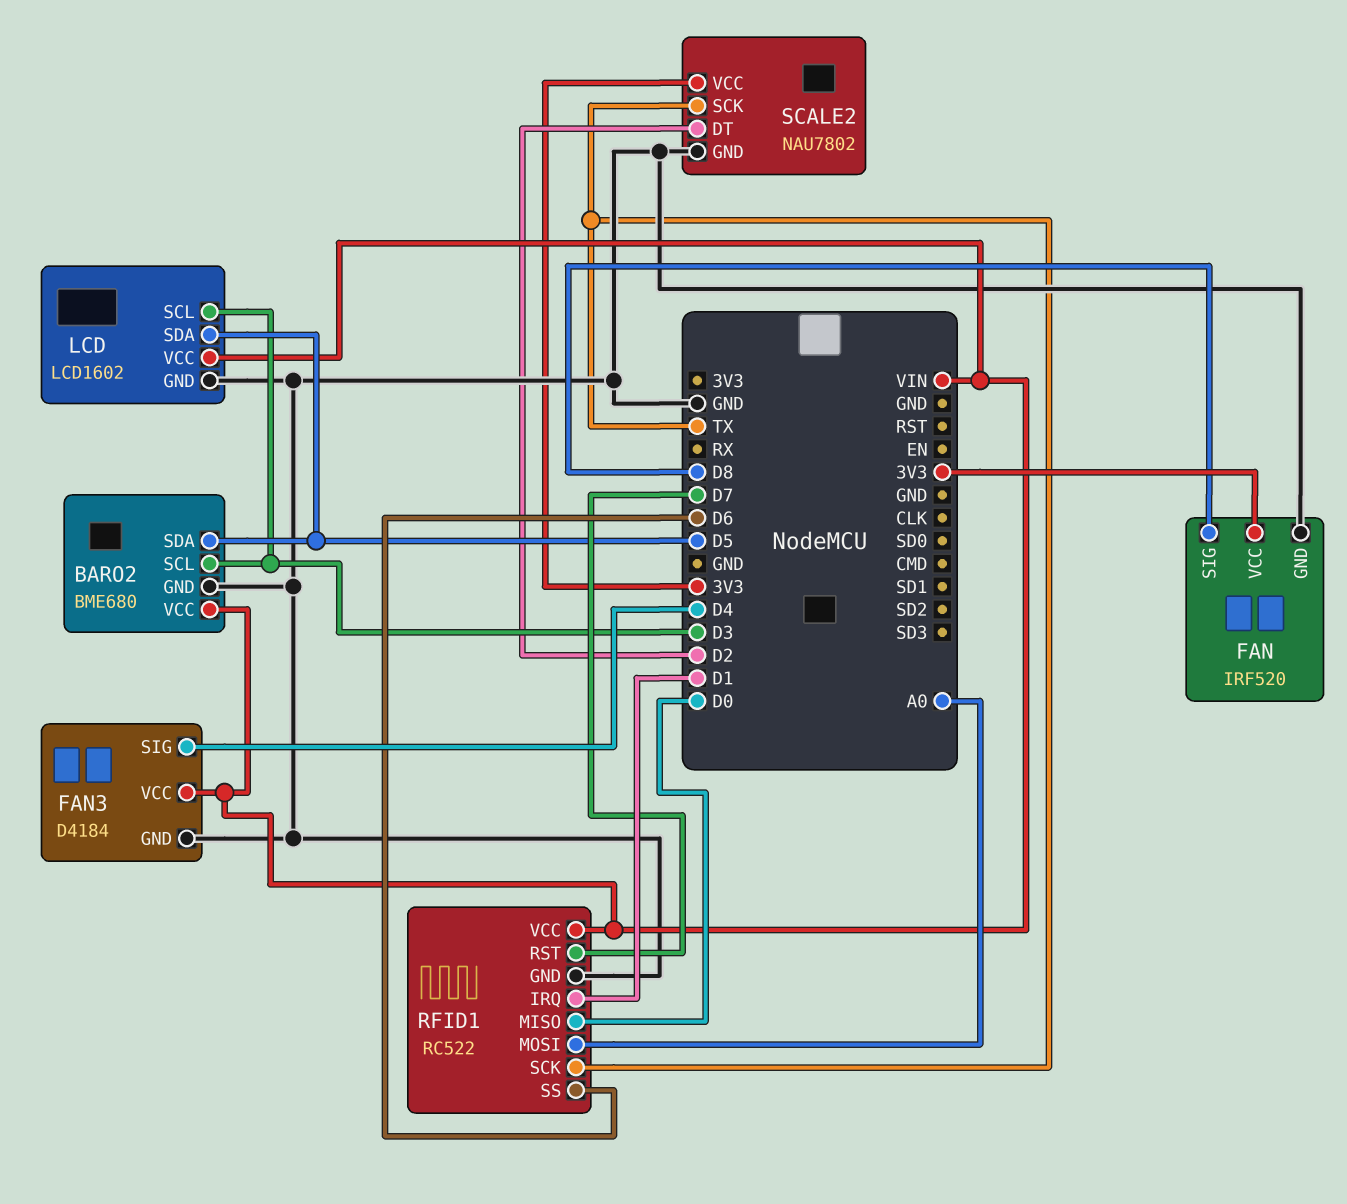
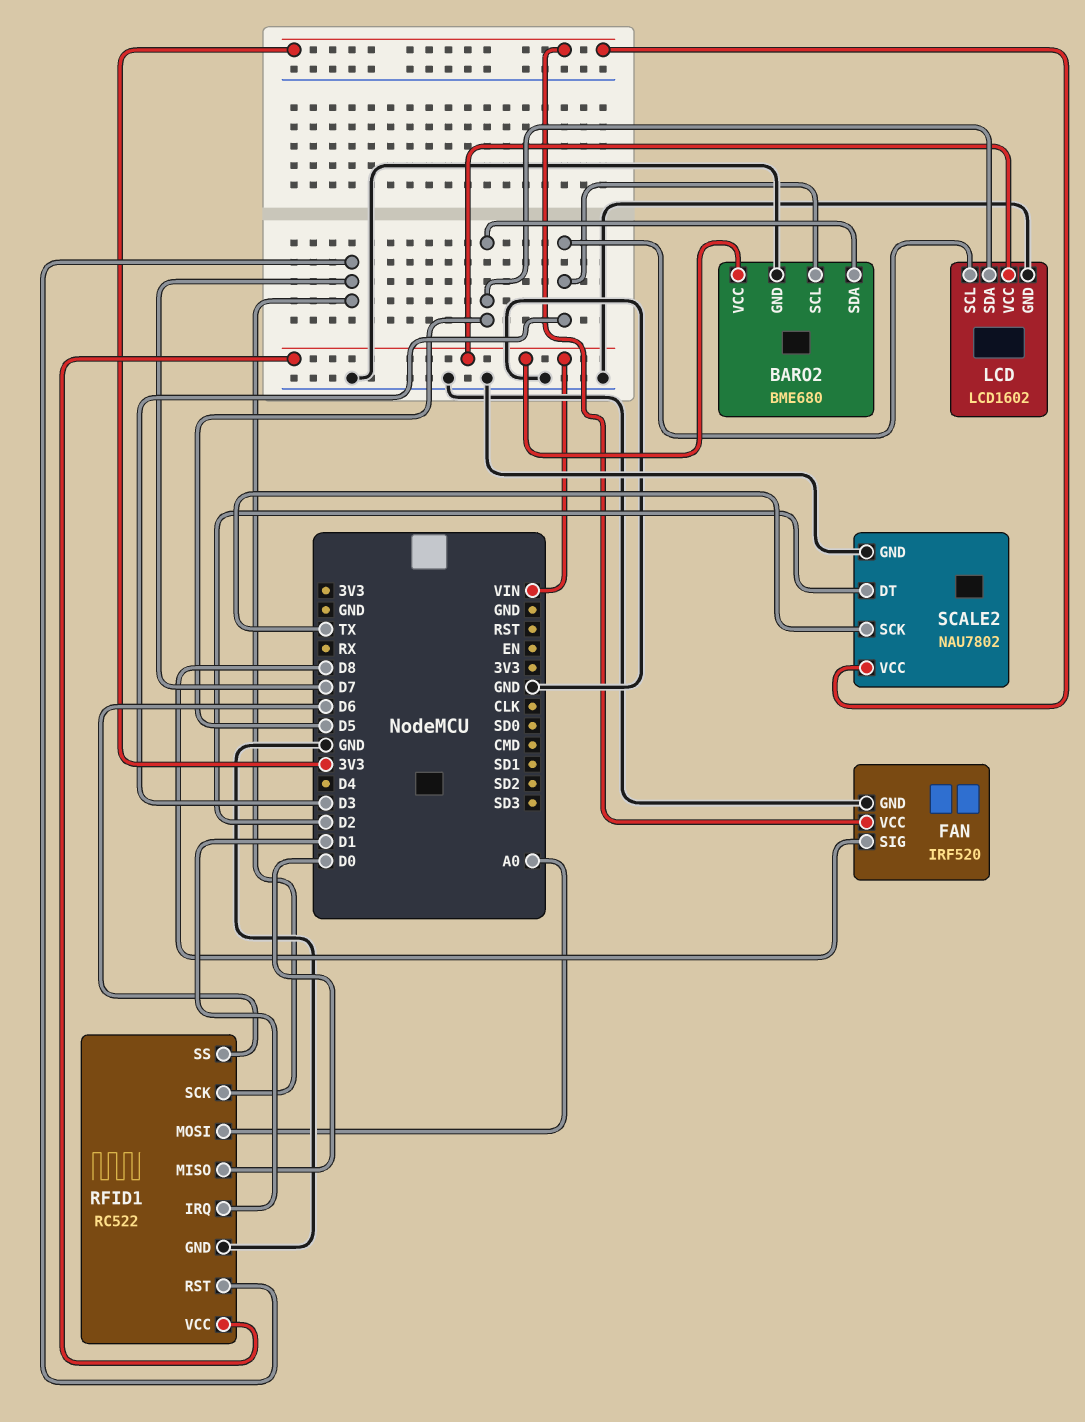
FAN3: D4184 -> none
FAN3 pin GND: GND -> none
FAN3 pin SIG: D4 -> none
FAN3 pin VCC: VIN -> none
RFID1 pin SCK: TX -> D7

